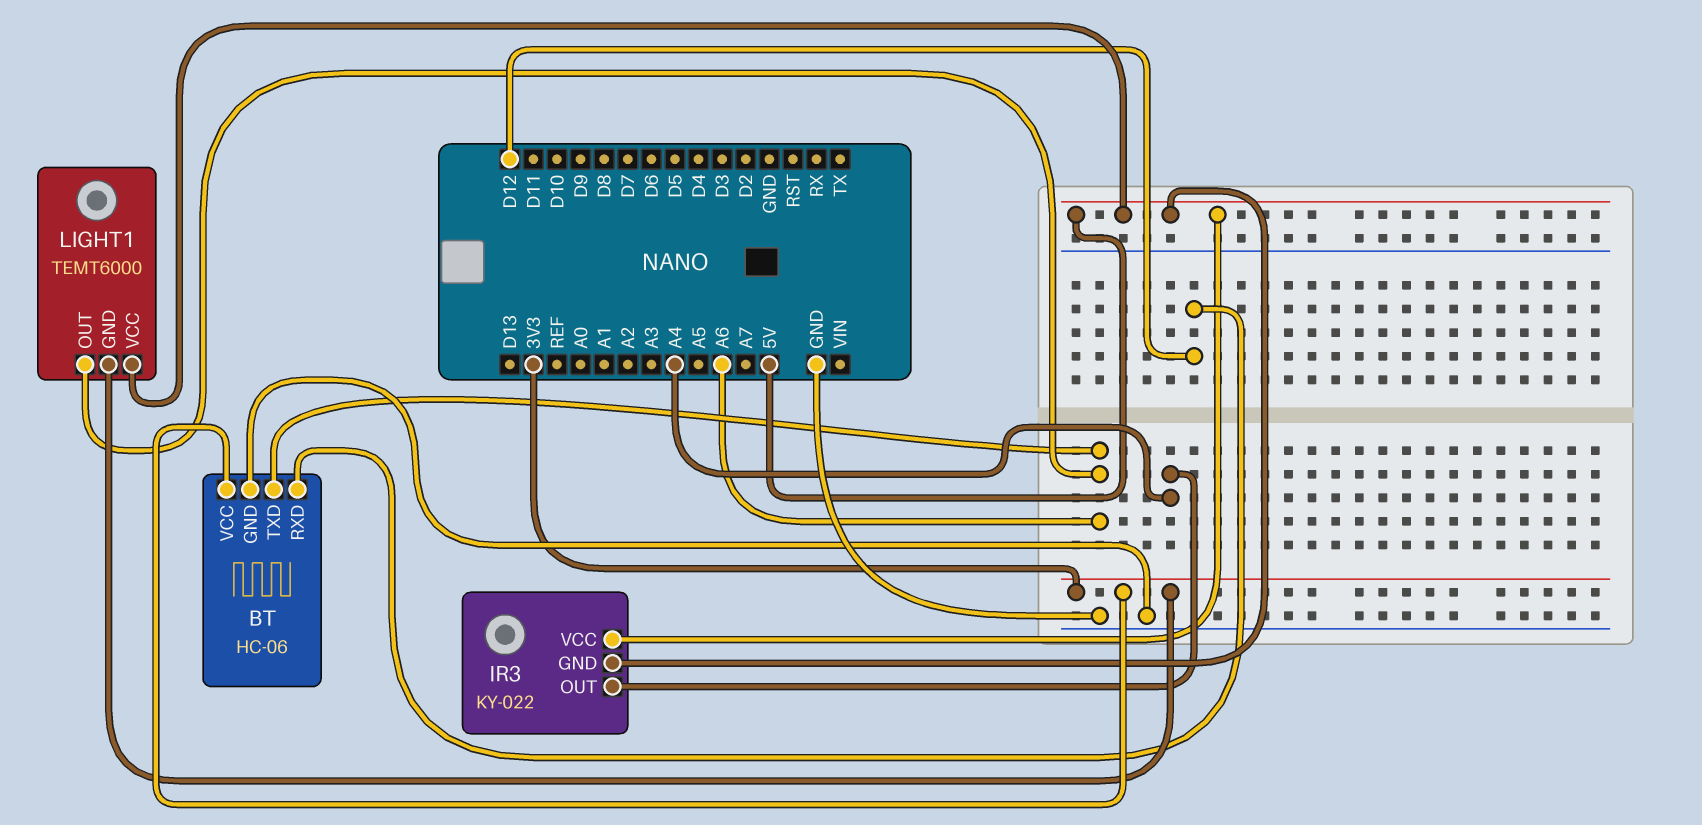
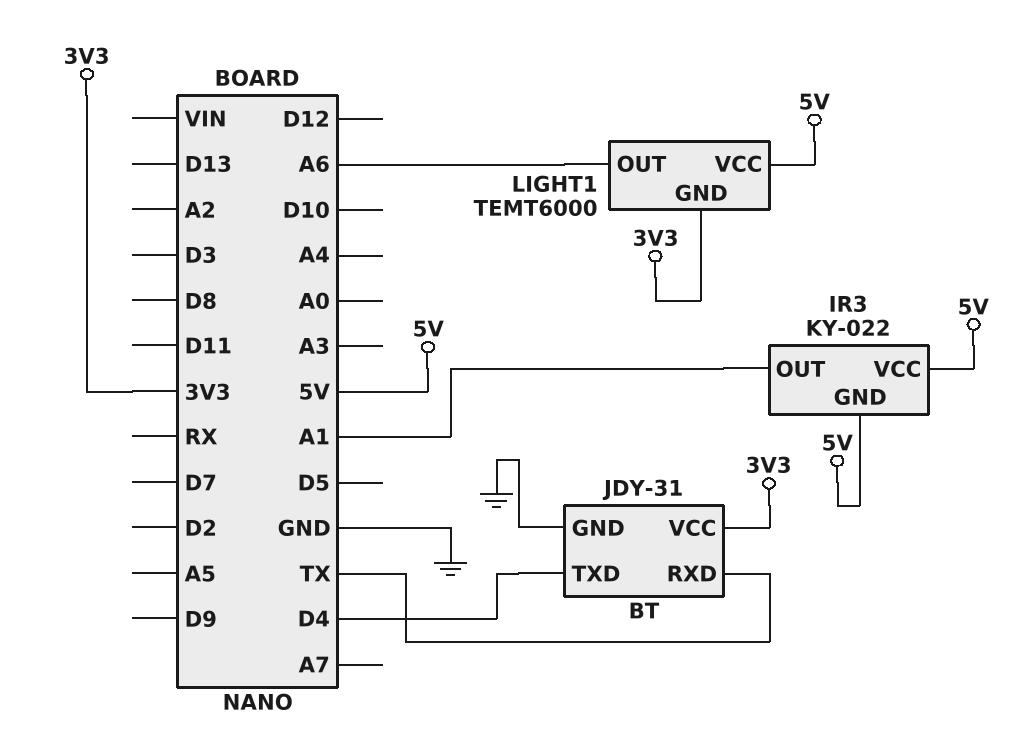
BT: HC-06 -> JDY-31
BT pin RXD: D12 -> TX
BT pin TXD: A6 -> D4
IR3 pin OUT: A4 -> A1

